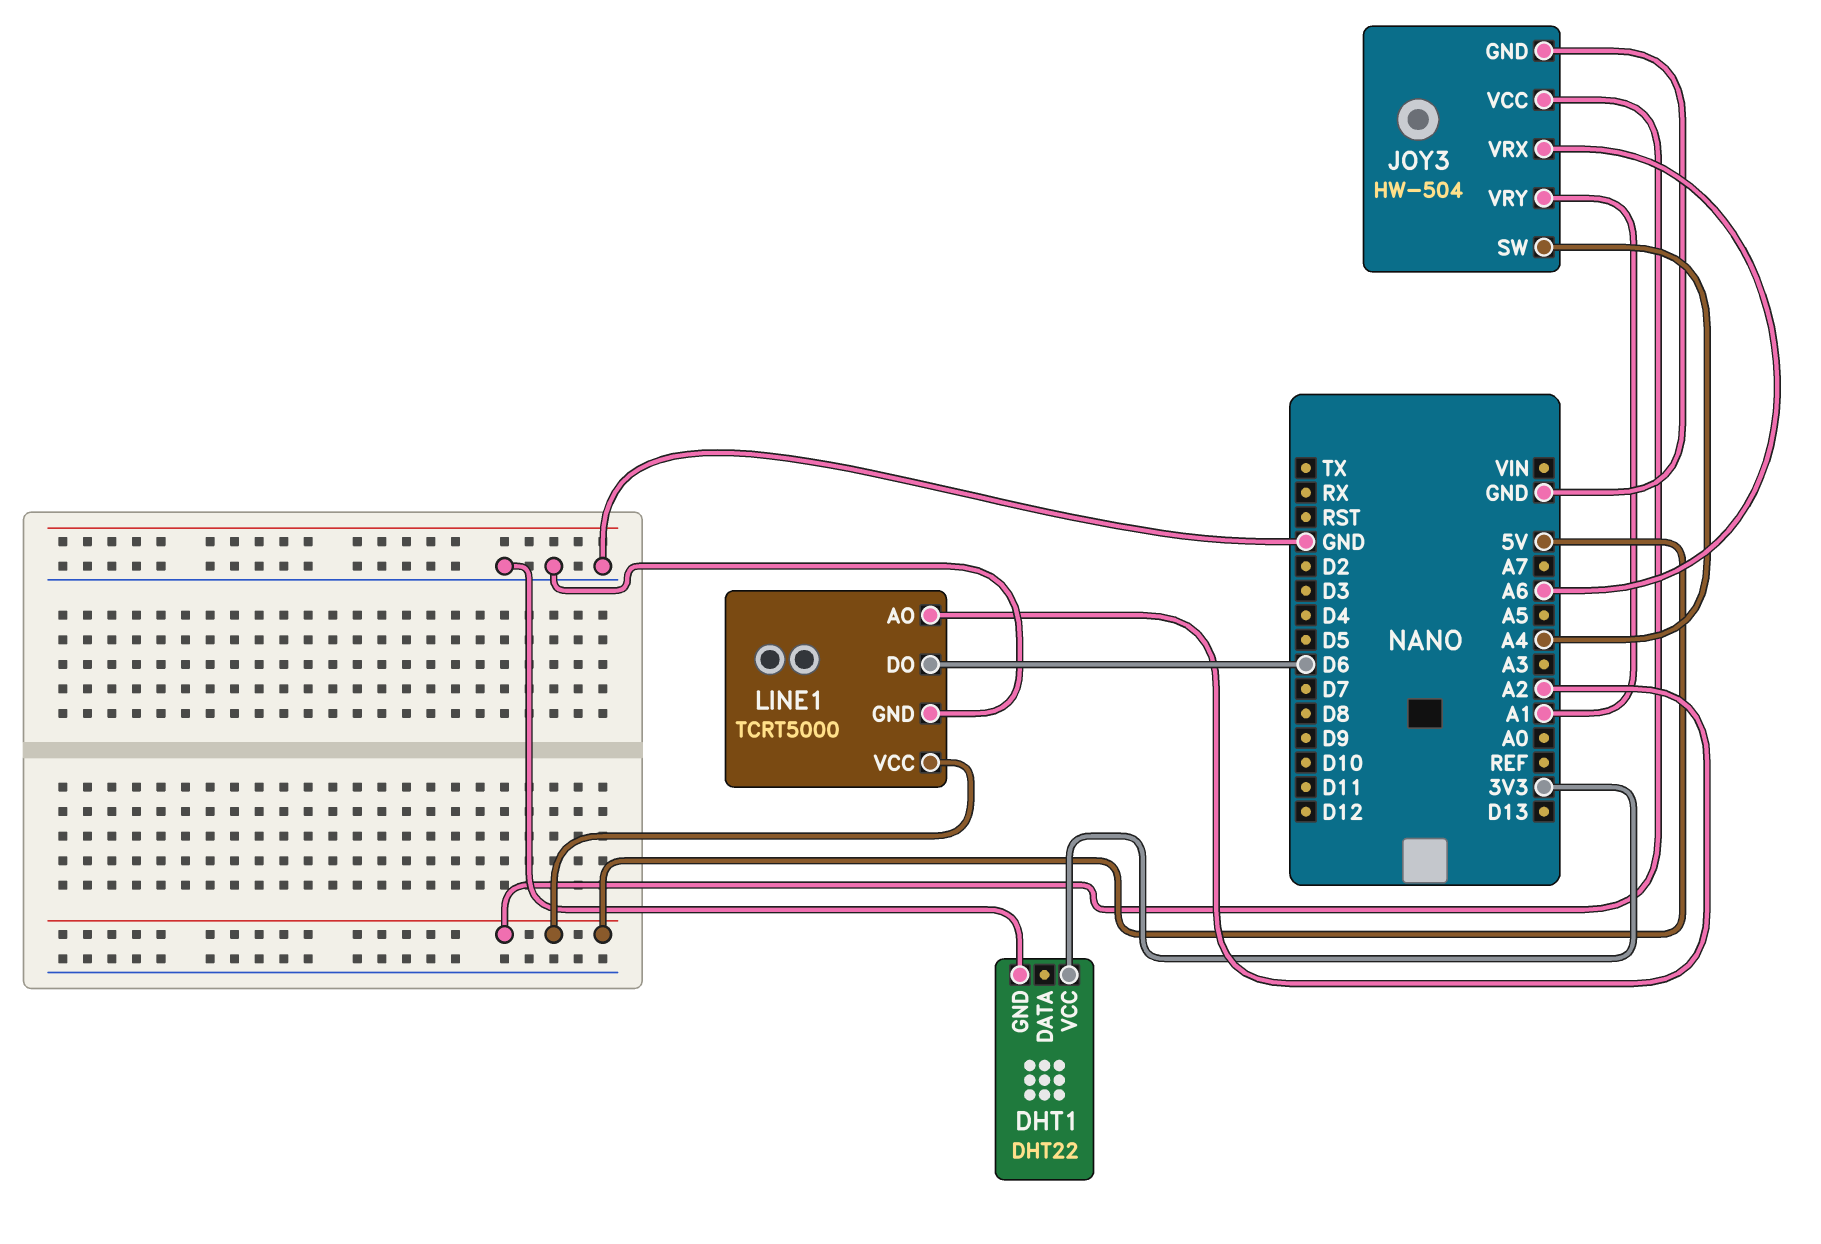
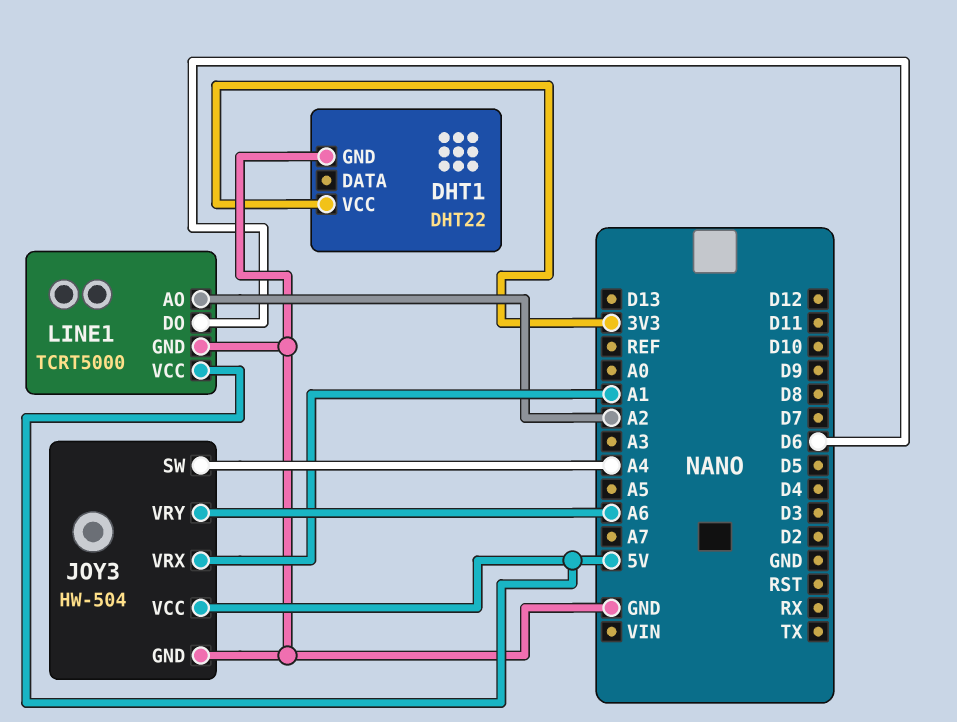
JOY3 pin VRX: A6 -> A1
JOY3 pin VRY: A1 -> A6

